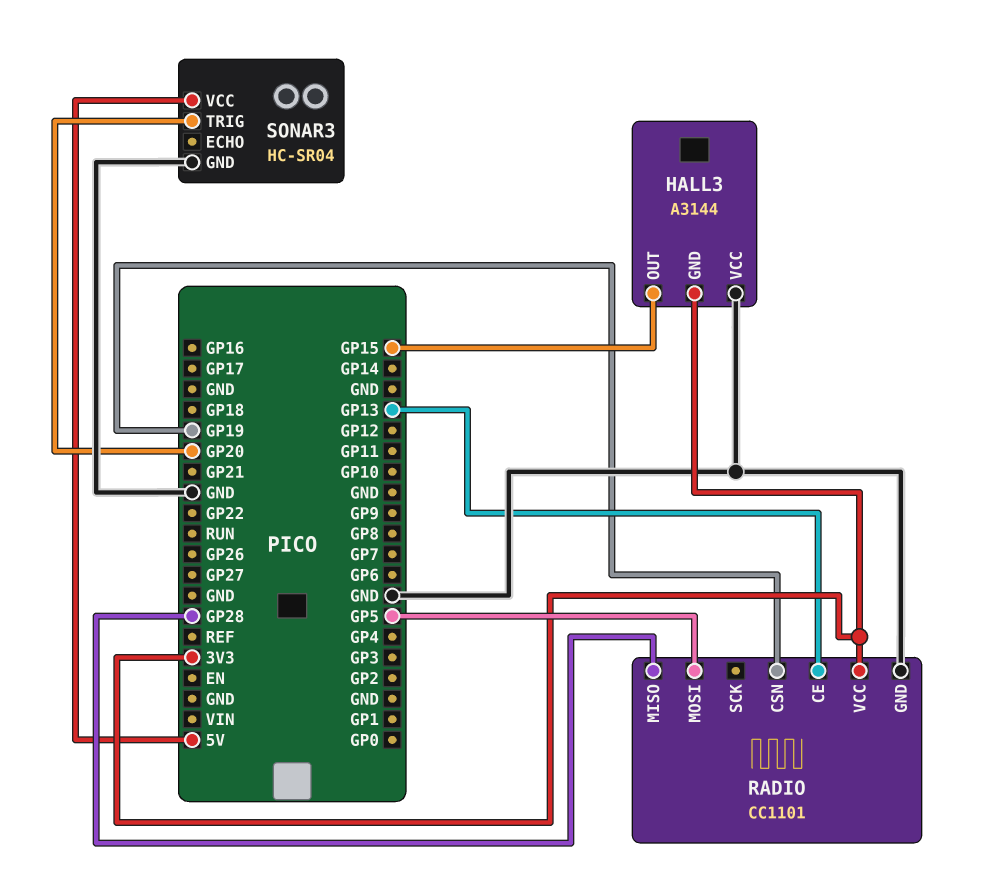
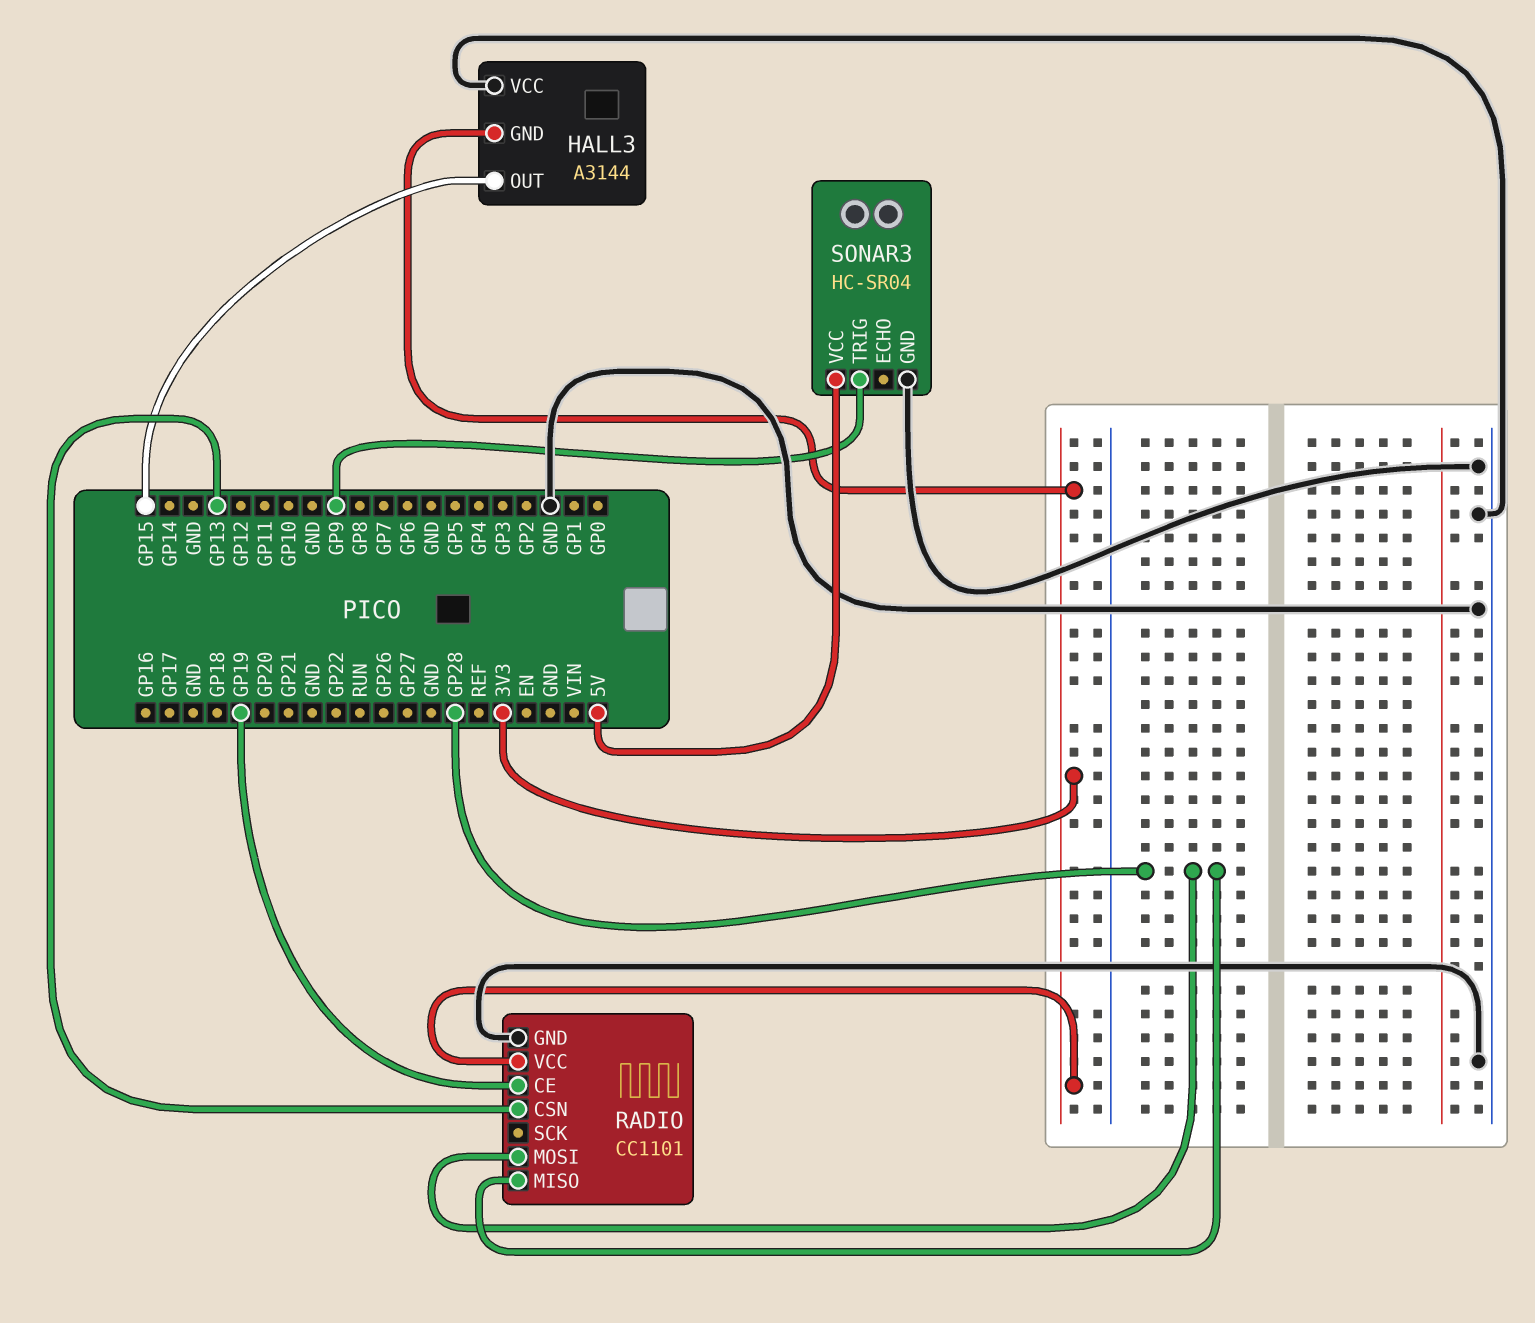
RADIO pin CE: GP13 -> GP19
RADIO pin CSN: GP19 -> GP13
RADIO pin MOSI: GP5 -> GP28
SONAR3 pin TRIG: GP20 -> GP9

